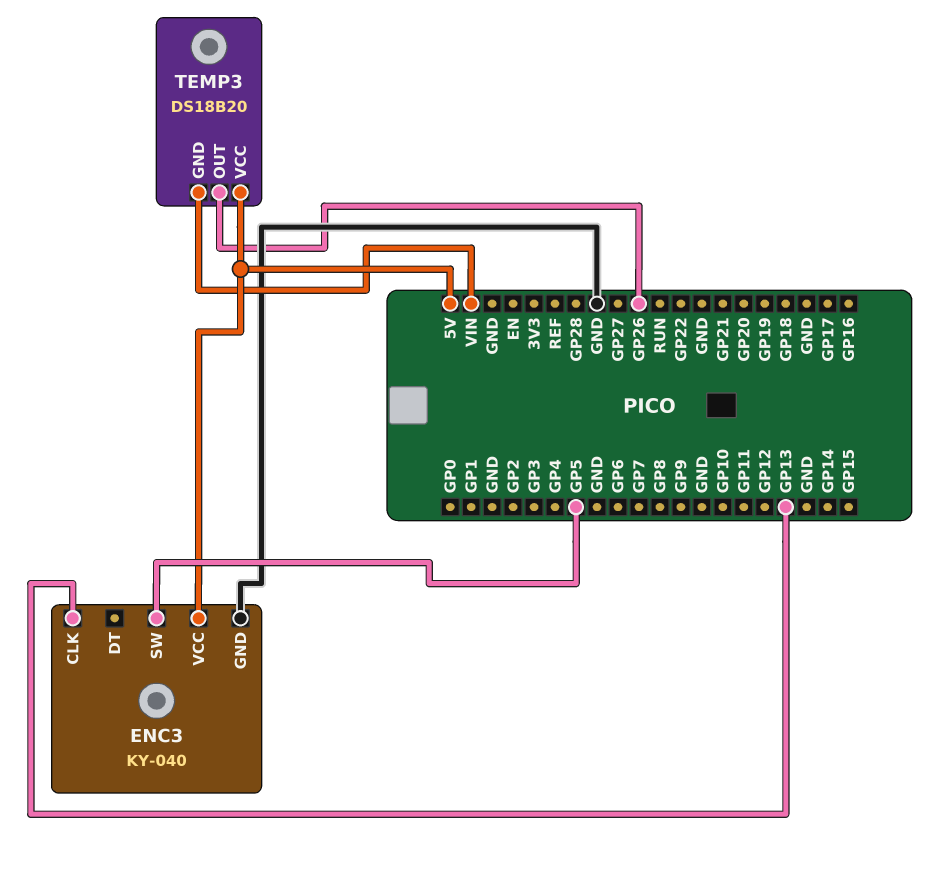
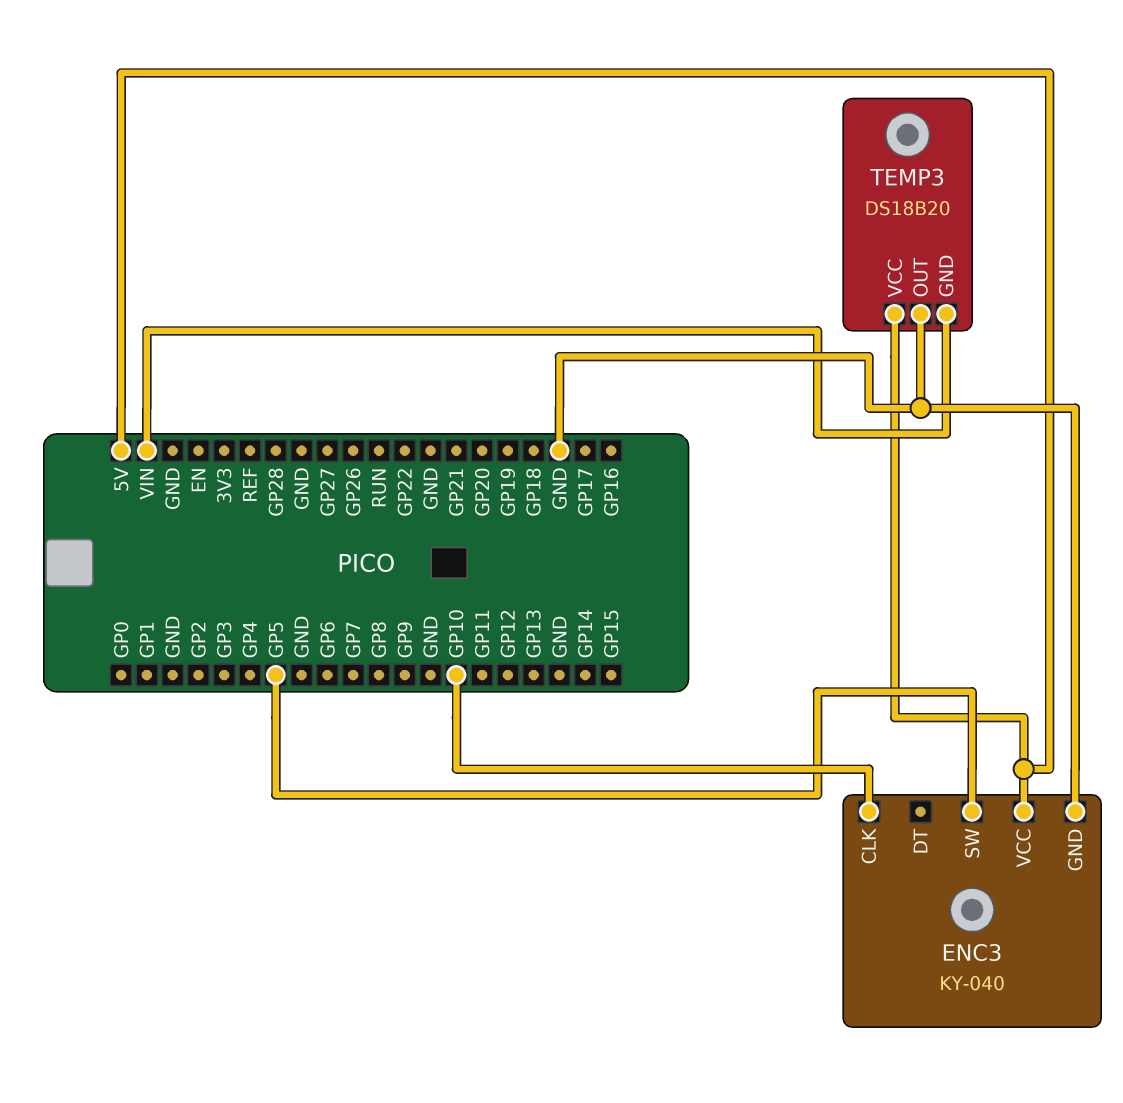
ENC3 pin CLK: GP13 -> GP10
TEMP3 pin OUT: GP26 -> GND

